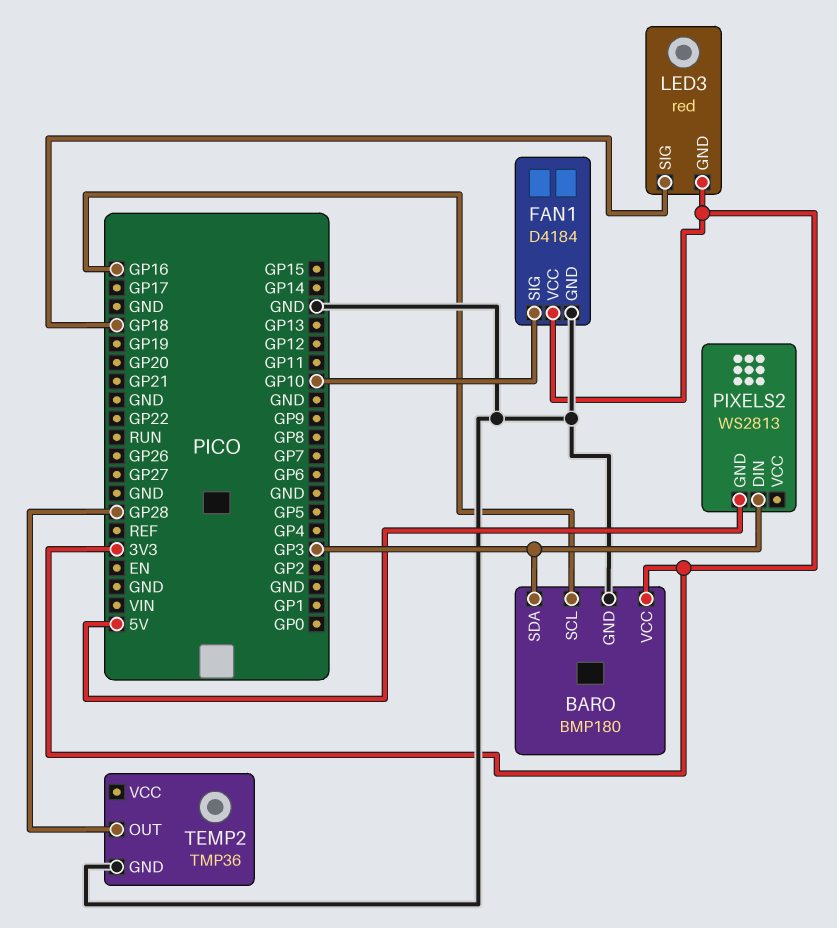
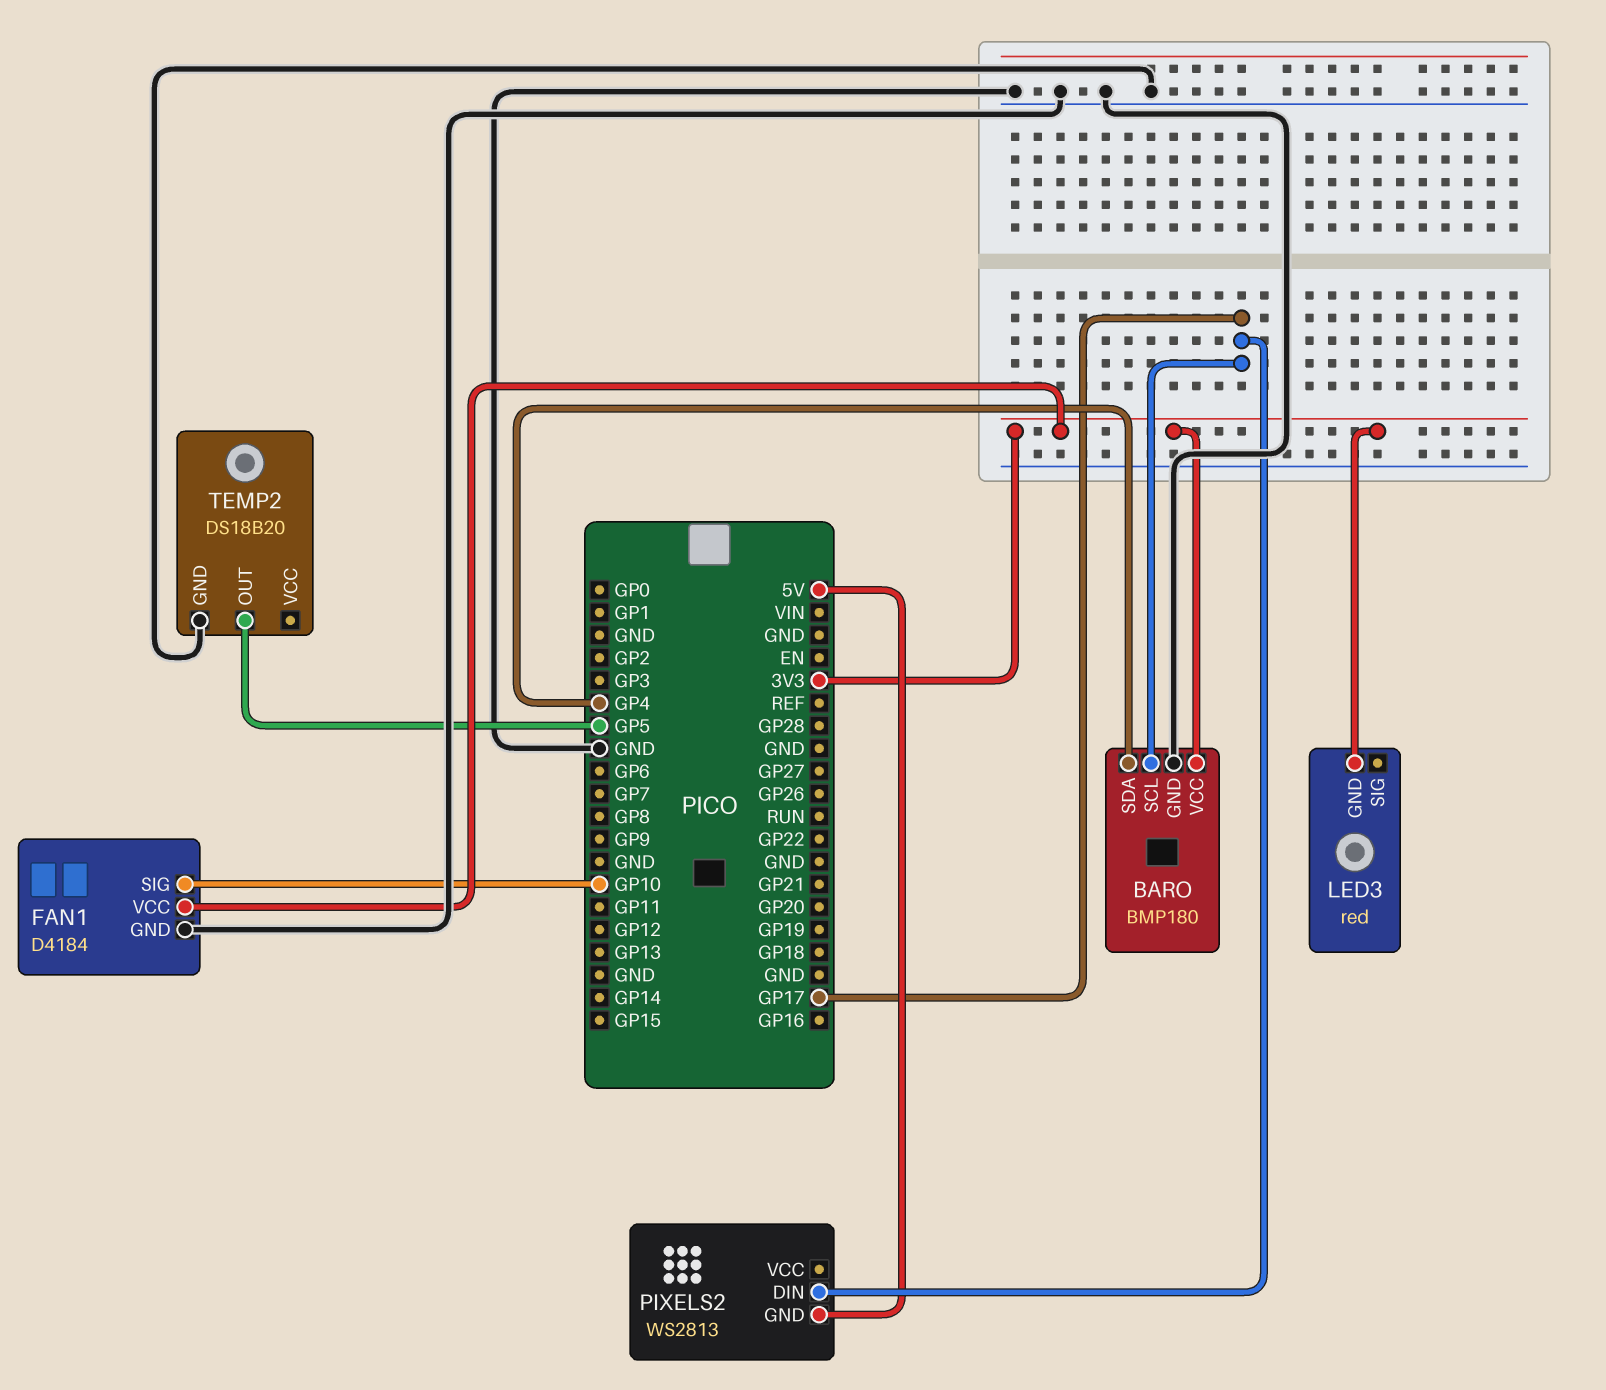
BARO pin SCL: GP16 -> GP17
BARO pin SDA: GP3 -> GP4
LED3 pin SIG: GP18 -> none
PIXELS2 pin DIN: GP3 -> GP17
TEMP2: TMP36 -> DS18B20
TEMP2 pin OUT: GP28 -> GP5

